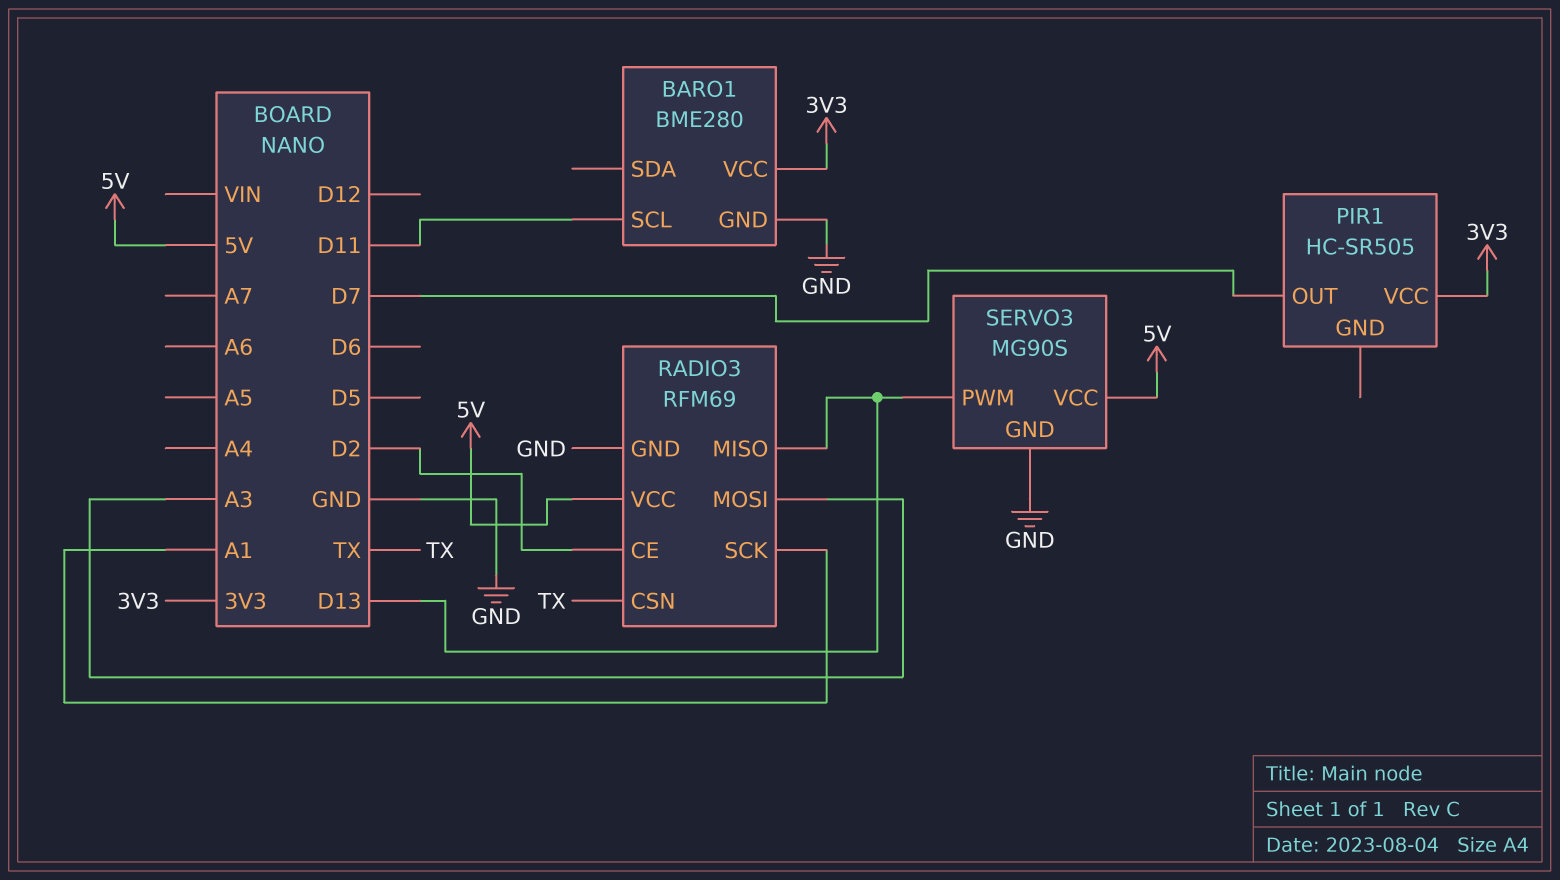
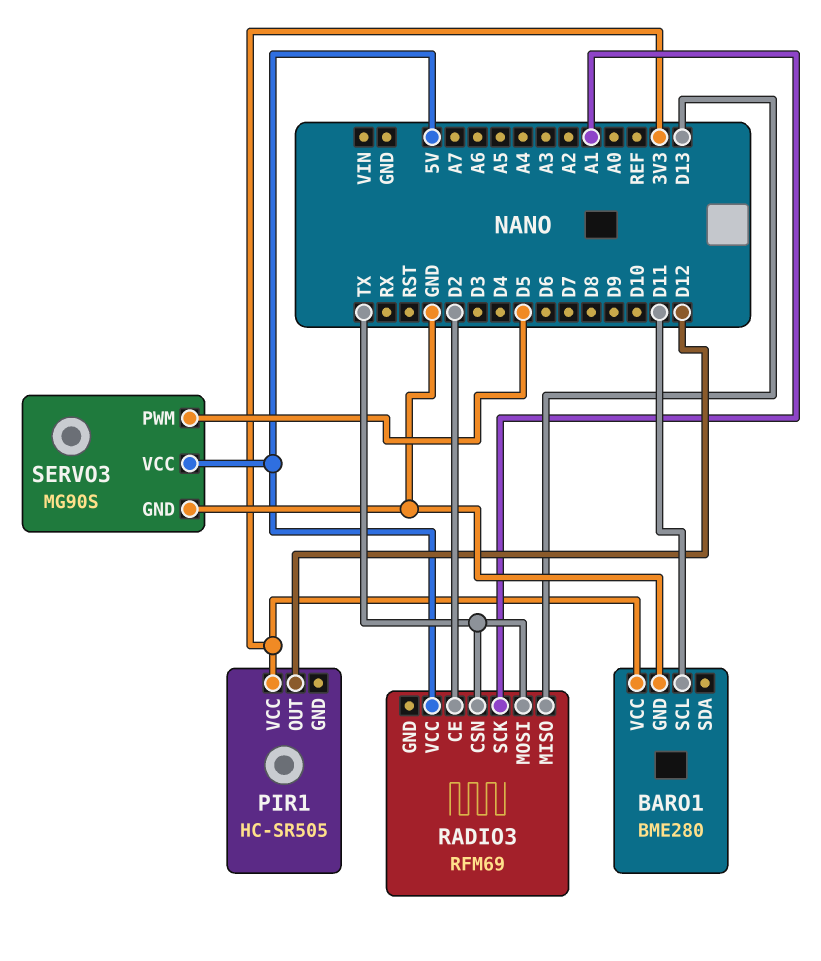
PIR1 pin OUT: D7 -> D12
RADIO3 pin GND: GND -> none
RADIO3 pin MOSI: A3 -> TX
SERVO3 pin PWM: D13 -> D5

